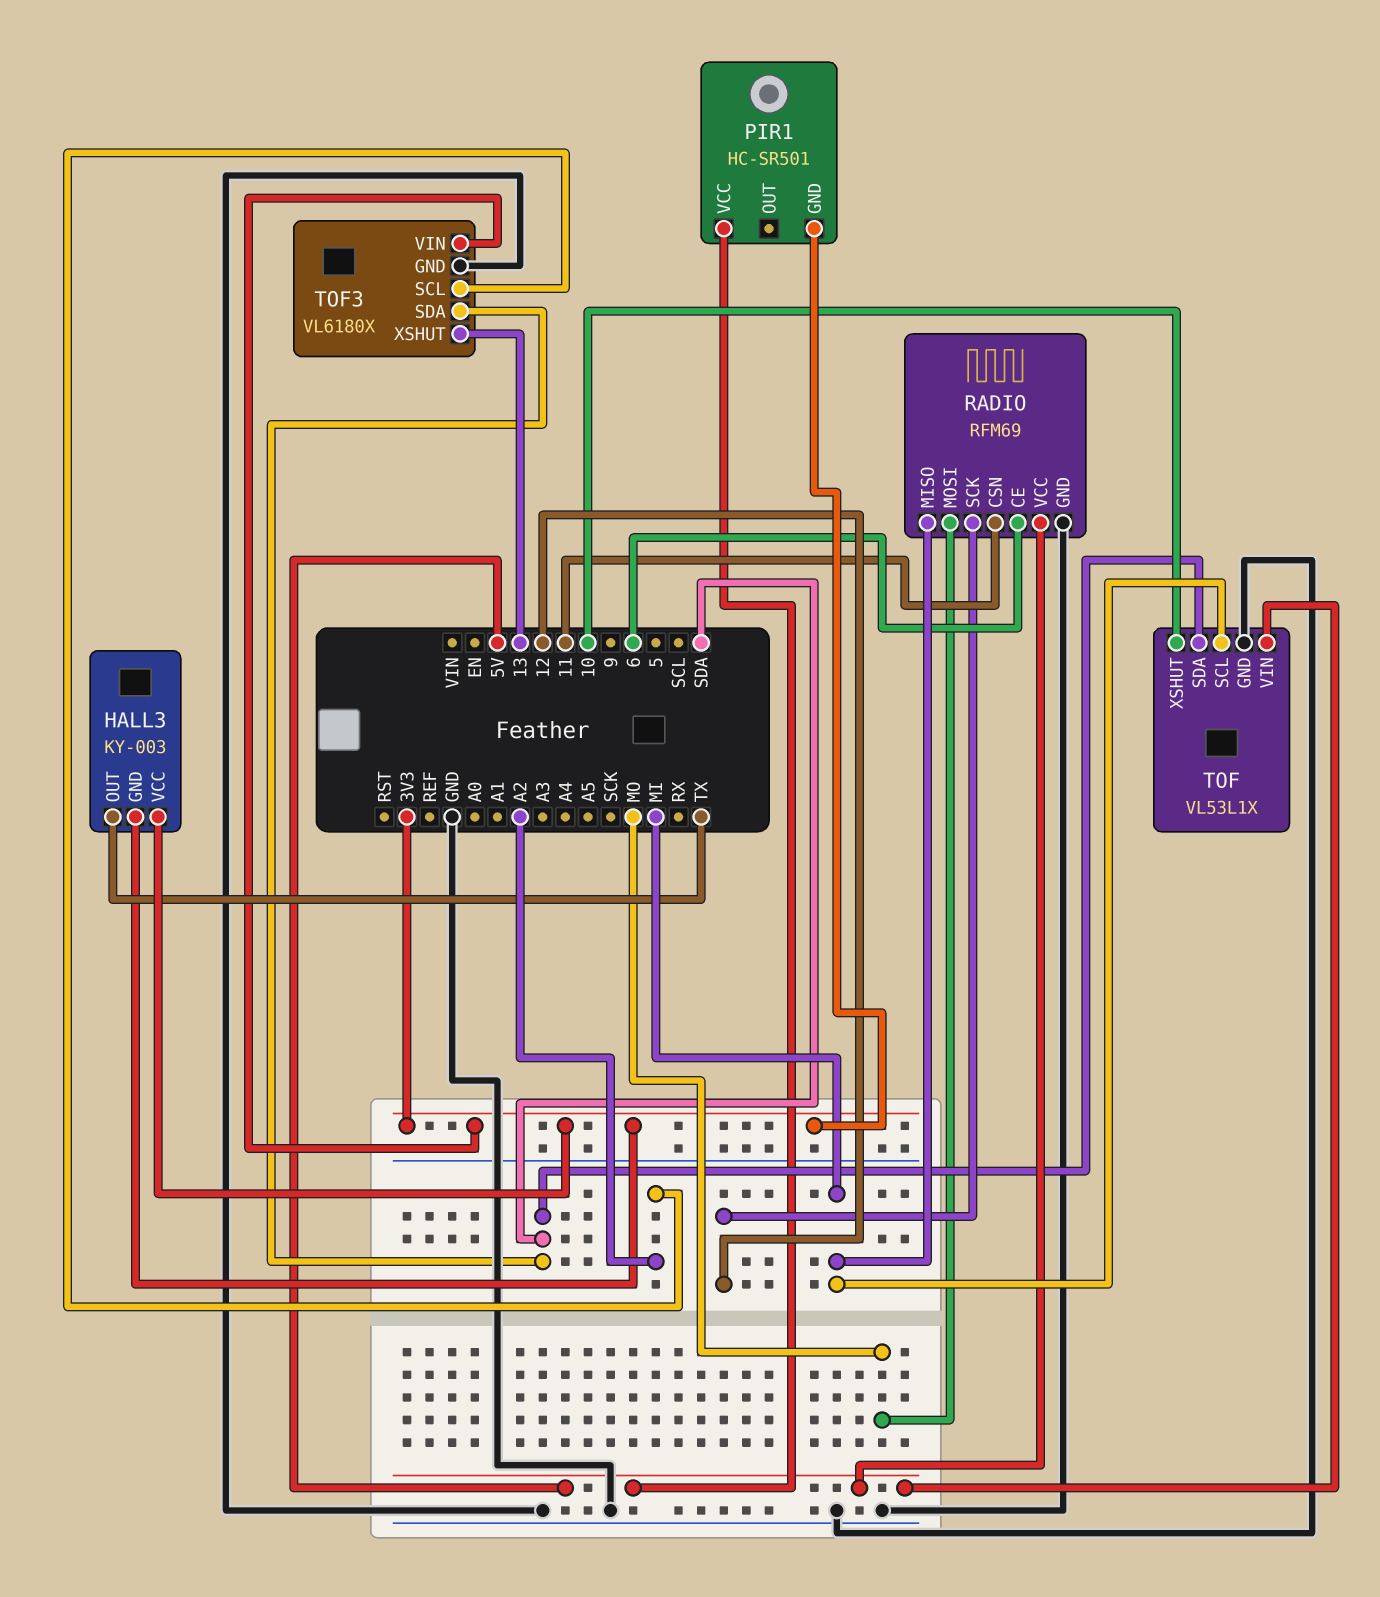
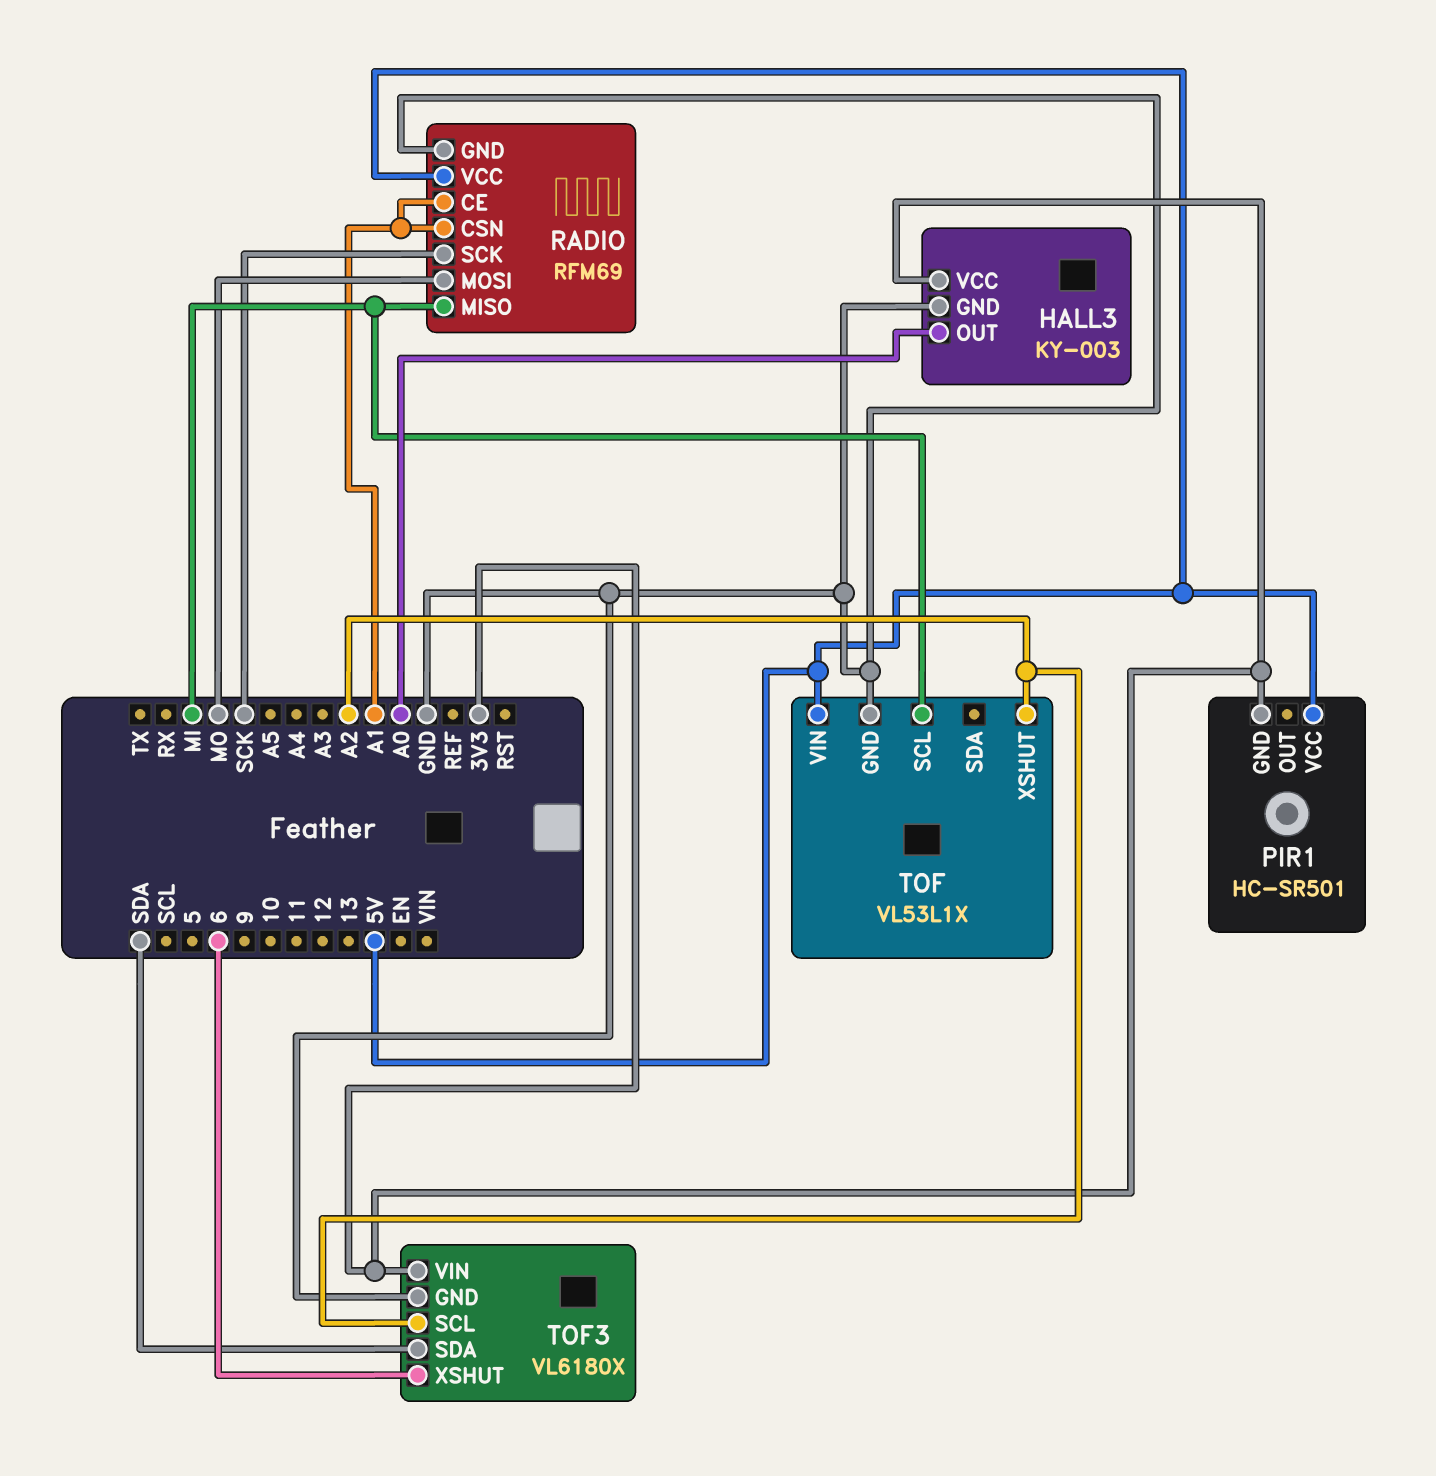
HALL3 pin GND: 3V3 -> GND
HALL3 pin OUT: TX -> A0
RADIO pin CE: 6 -> A1
RADIO pin CSN: 11 -> A1
RADIO pin SCK: 12 -> SCK
TOF pin SDA: SDA -> none
TOF pin XSHUT: 10 -> A2
TOF3 pin XSHUT: 13 -> 6

